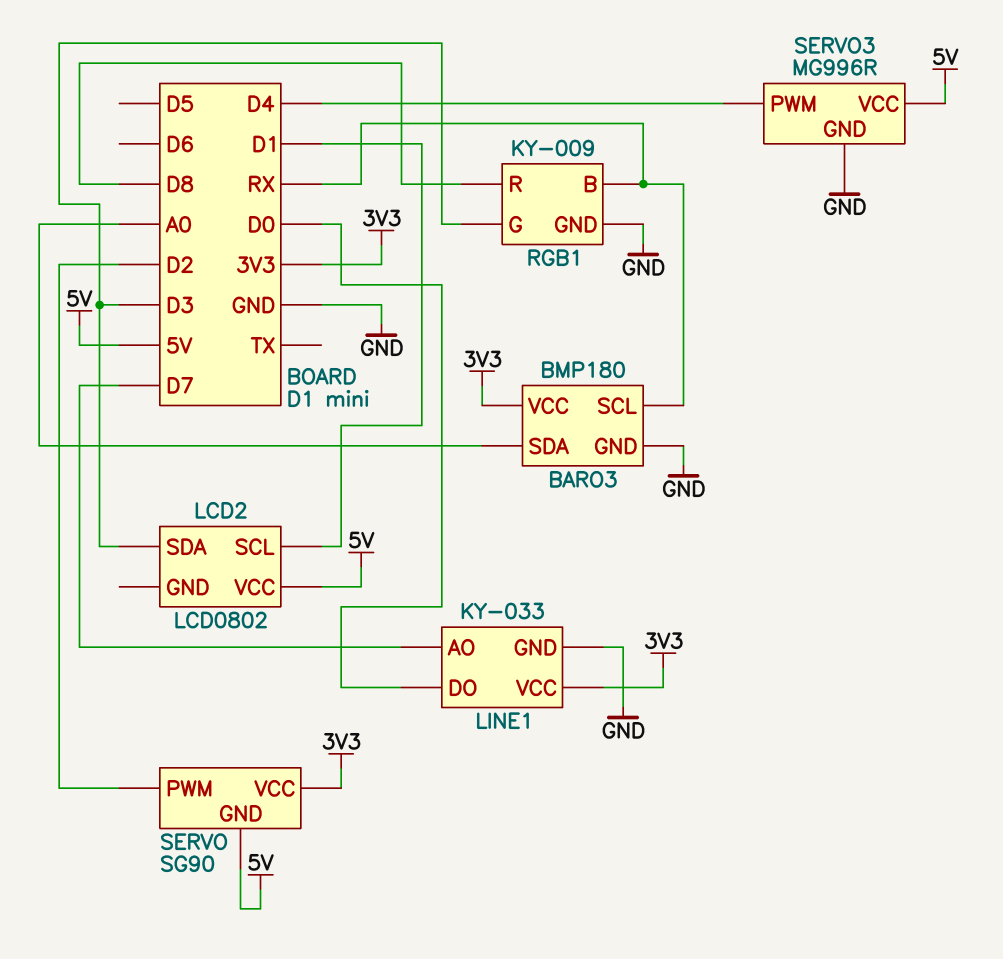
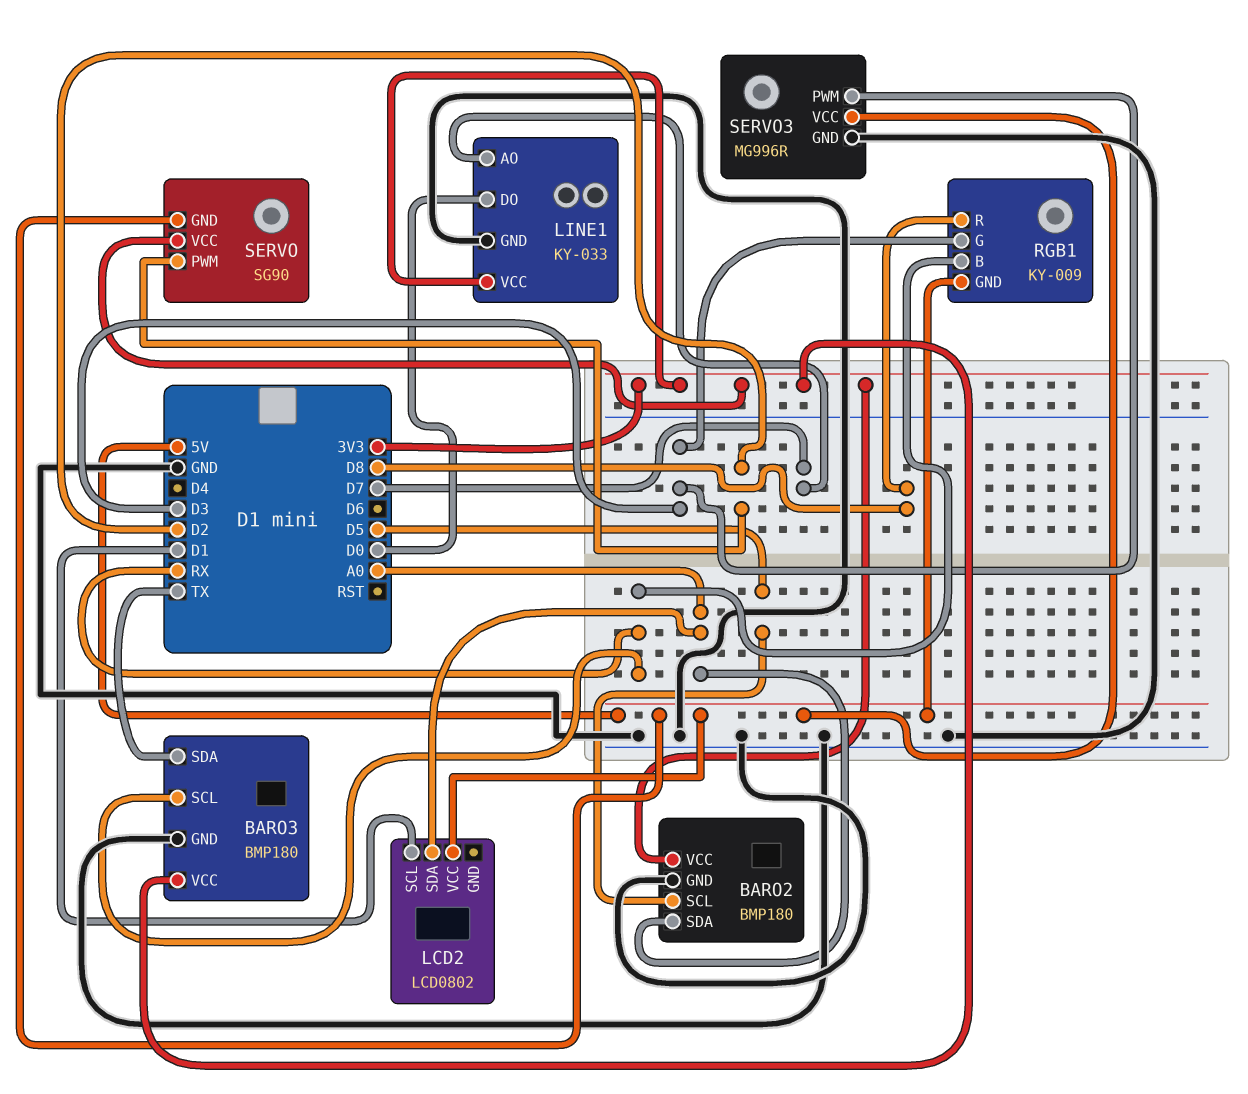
BARO2: none -> BMP180
BARO2 pin GND: none -> GND
BARO2 pin SCL: none -> D5
BARO2 pin SDA: none -> A0
BARO2 pin VCC: none -> 3V3
BARO3 pin SDA: A0 -> TX
LCD2 pin SDA: D3 -> A0
RGB1 pin GND: GND -> 5V
SERVO3 pin PWM: D4 -> D3

